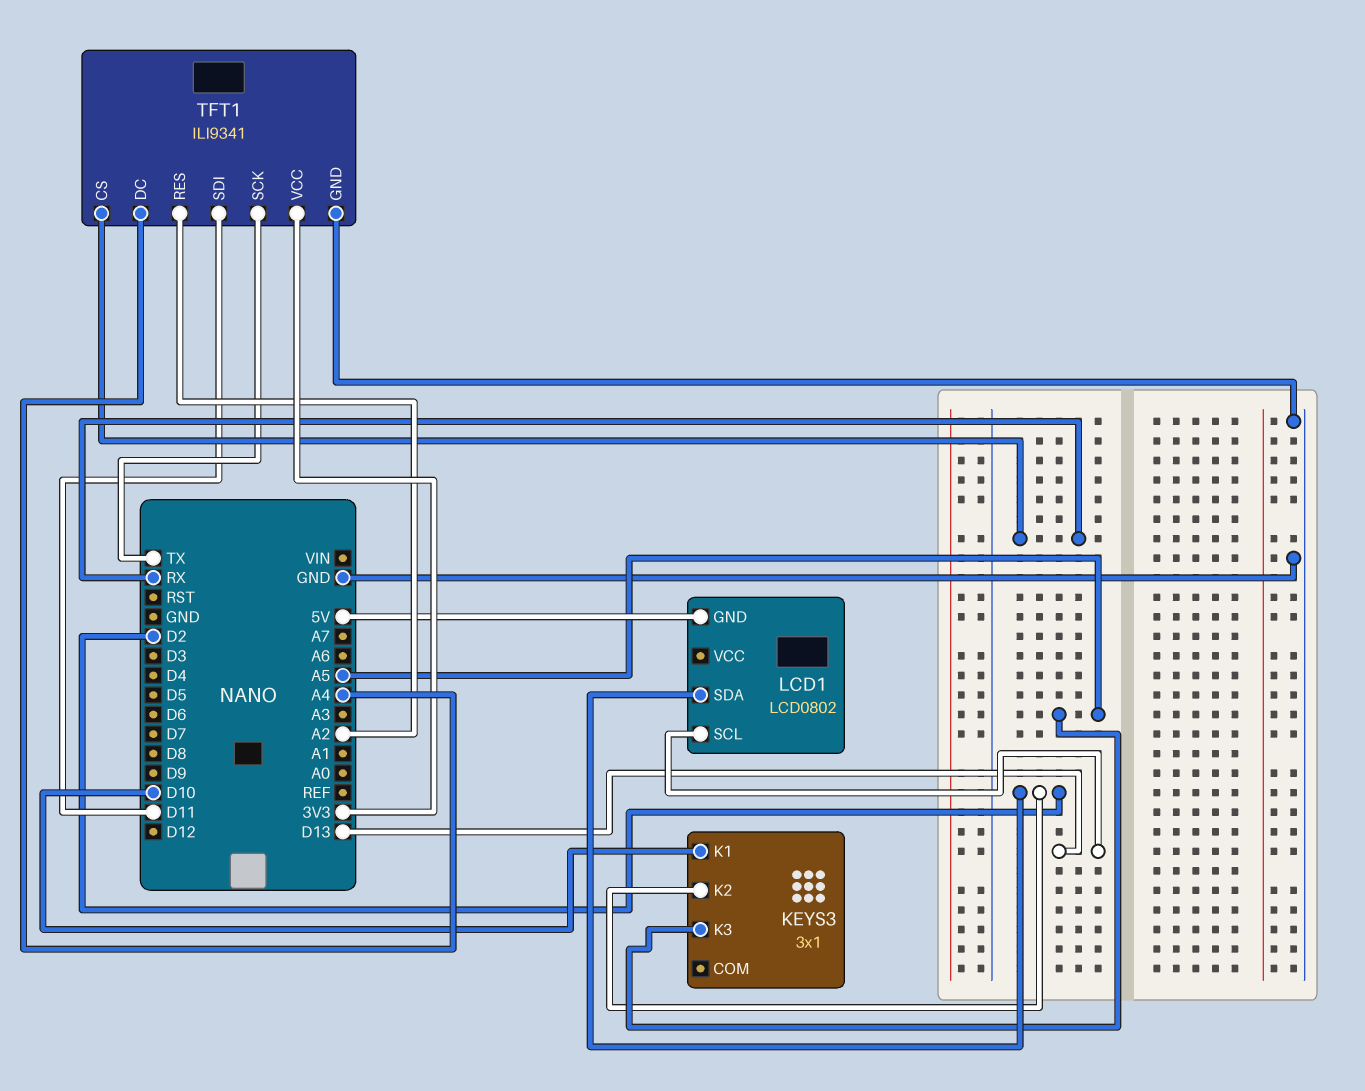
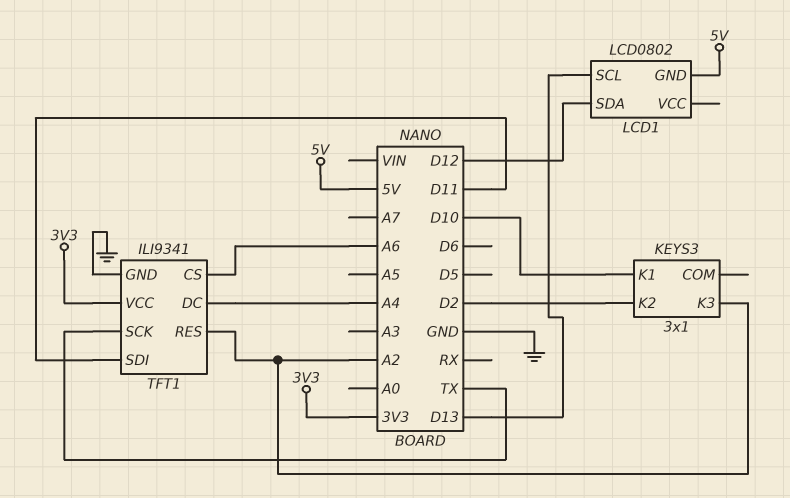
KEYS3 pin K3: A5 -> A2
LCD1 pin SDA: D2 -> D12
TFT1 pin CS: RX -> A6

